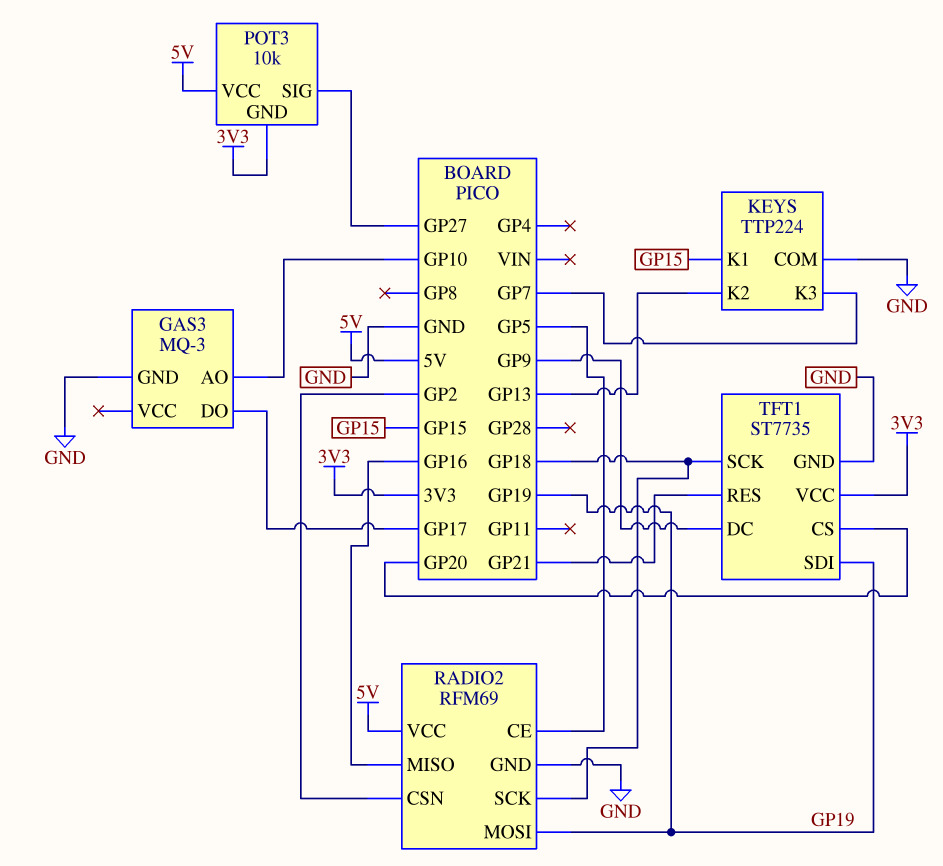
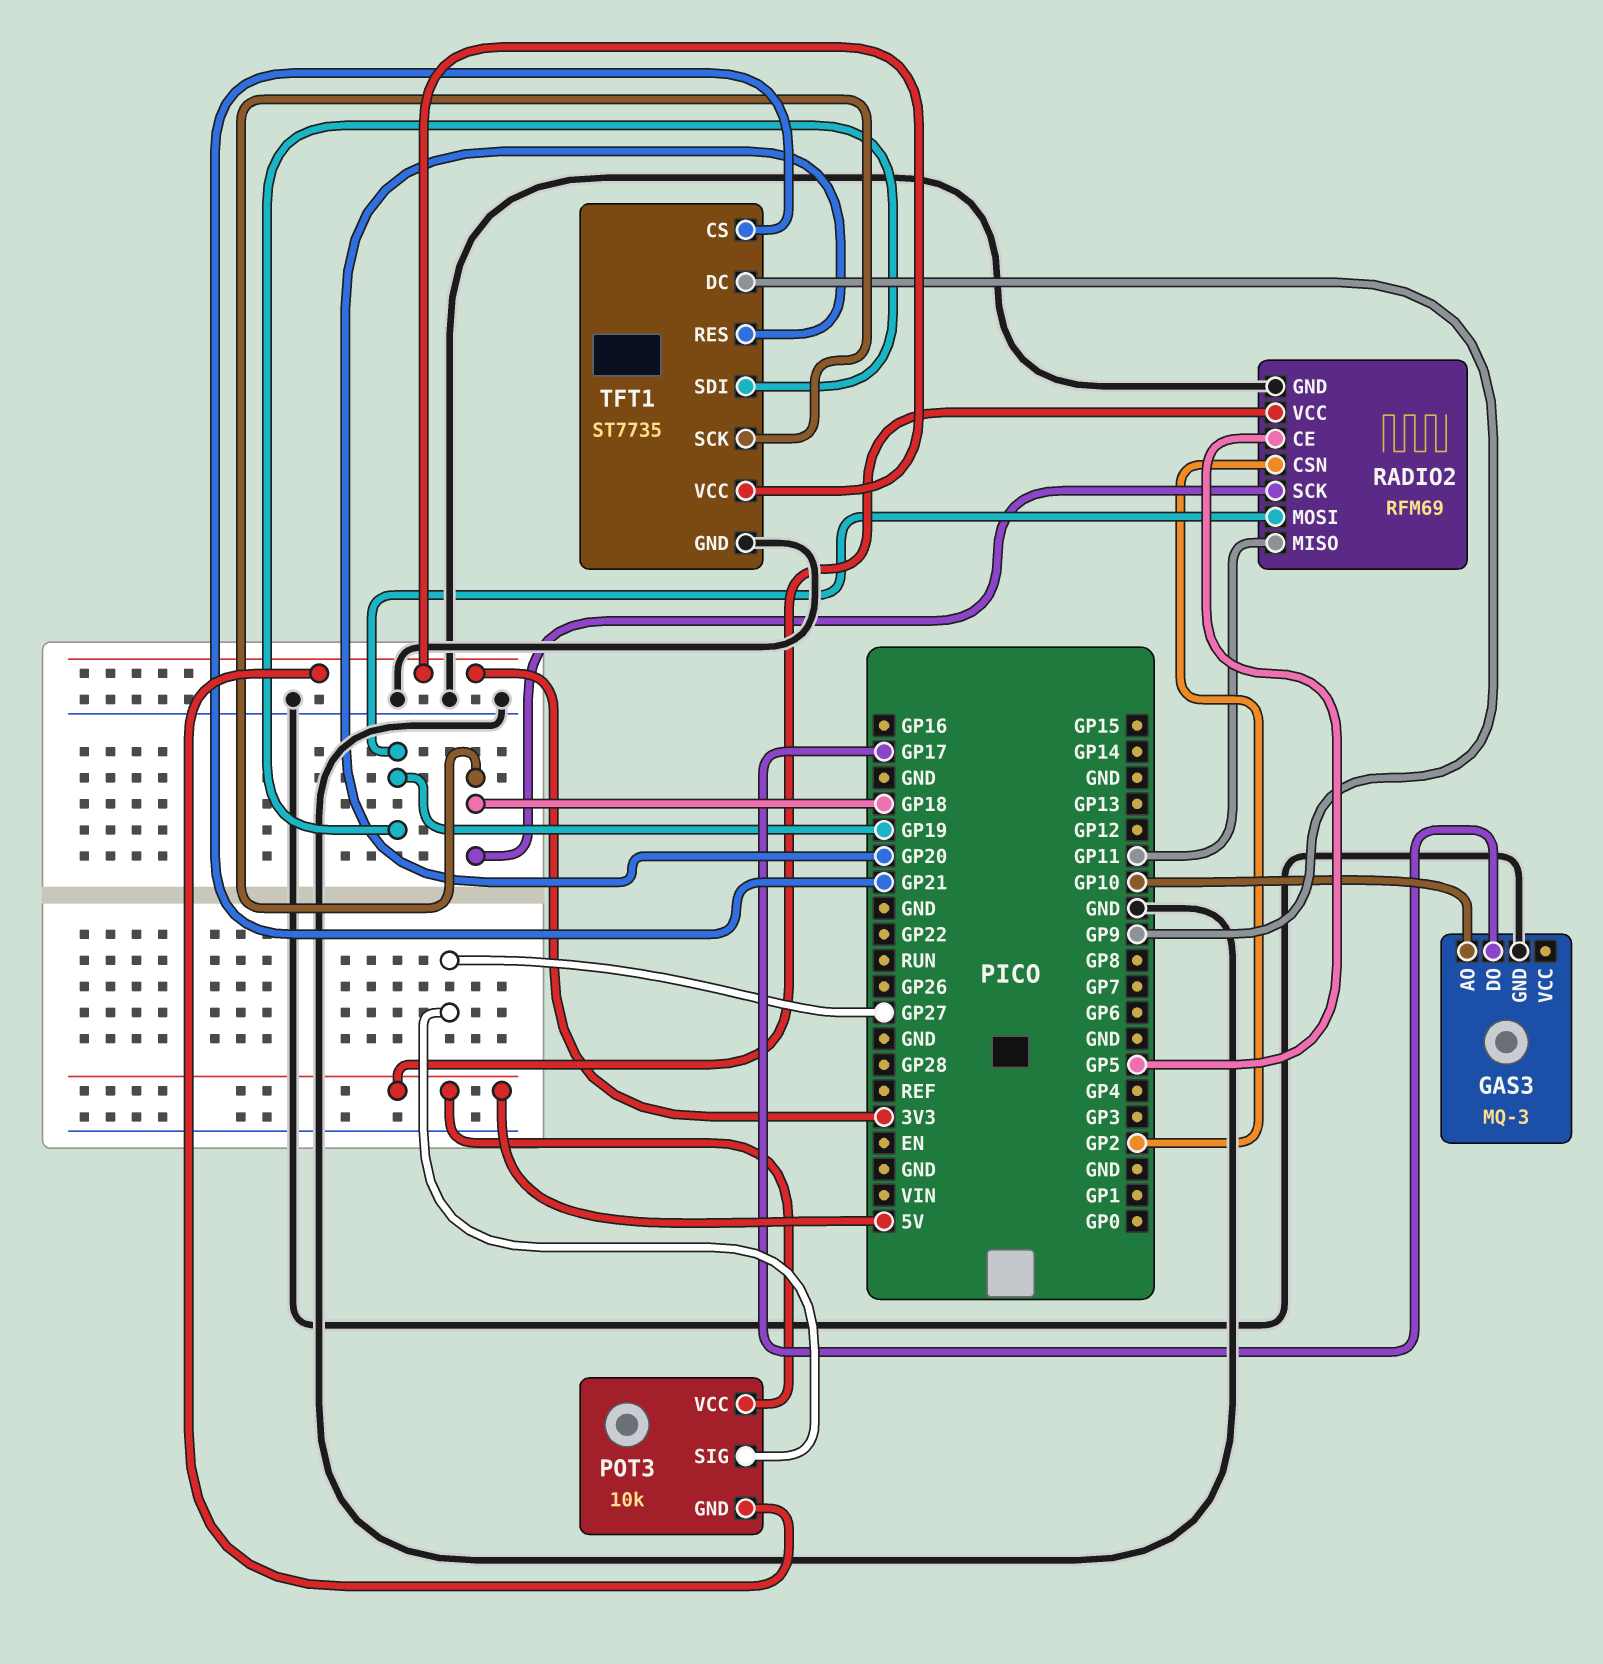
KEYS: TTP224 -> none
KEYS pin COM: GND -> none
KEYS pin K1: GP15 -> none
KEYS pin K2: GP13 -> none
KEYS pin K3: GP7 -> none
RADIO2 pin MISO: GP16 -> GP11
TFT1 pin CS: GP20 -> GP21
TFT1 pin RES: GP21 -> GP20

